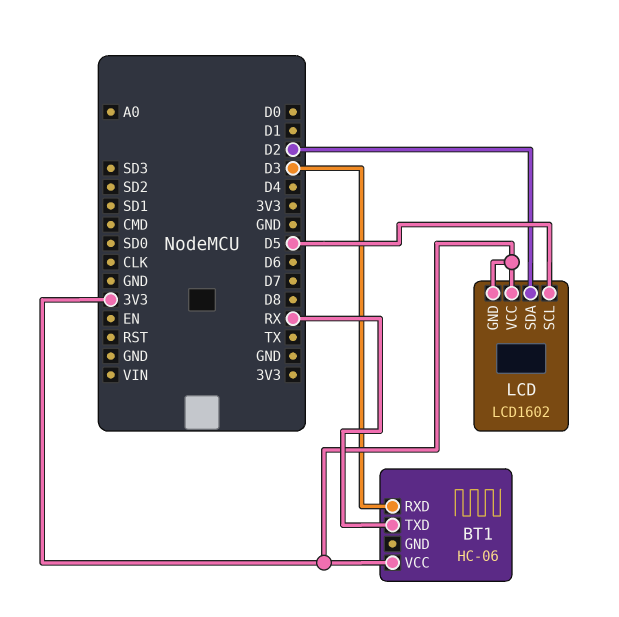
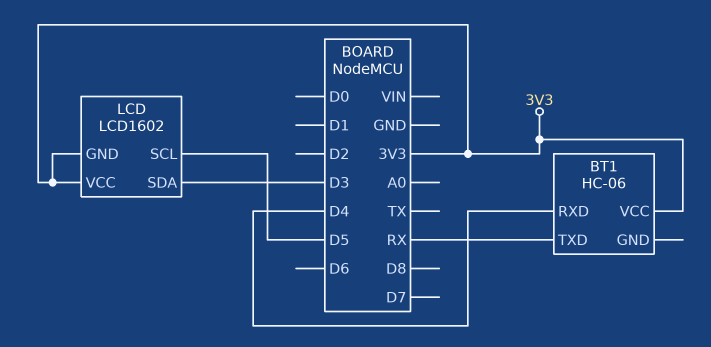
BT1 pin RXD: D3 -> D4
LCD pin SDA: D2 -> D3

